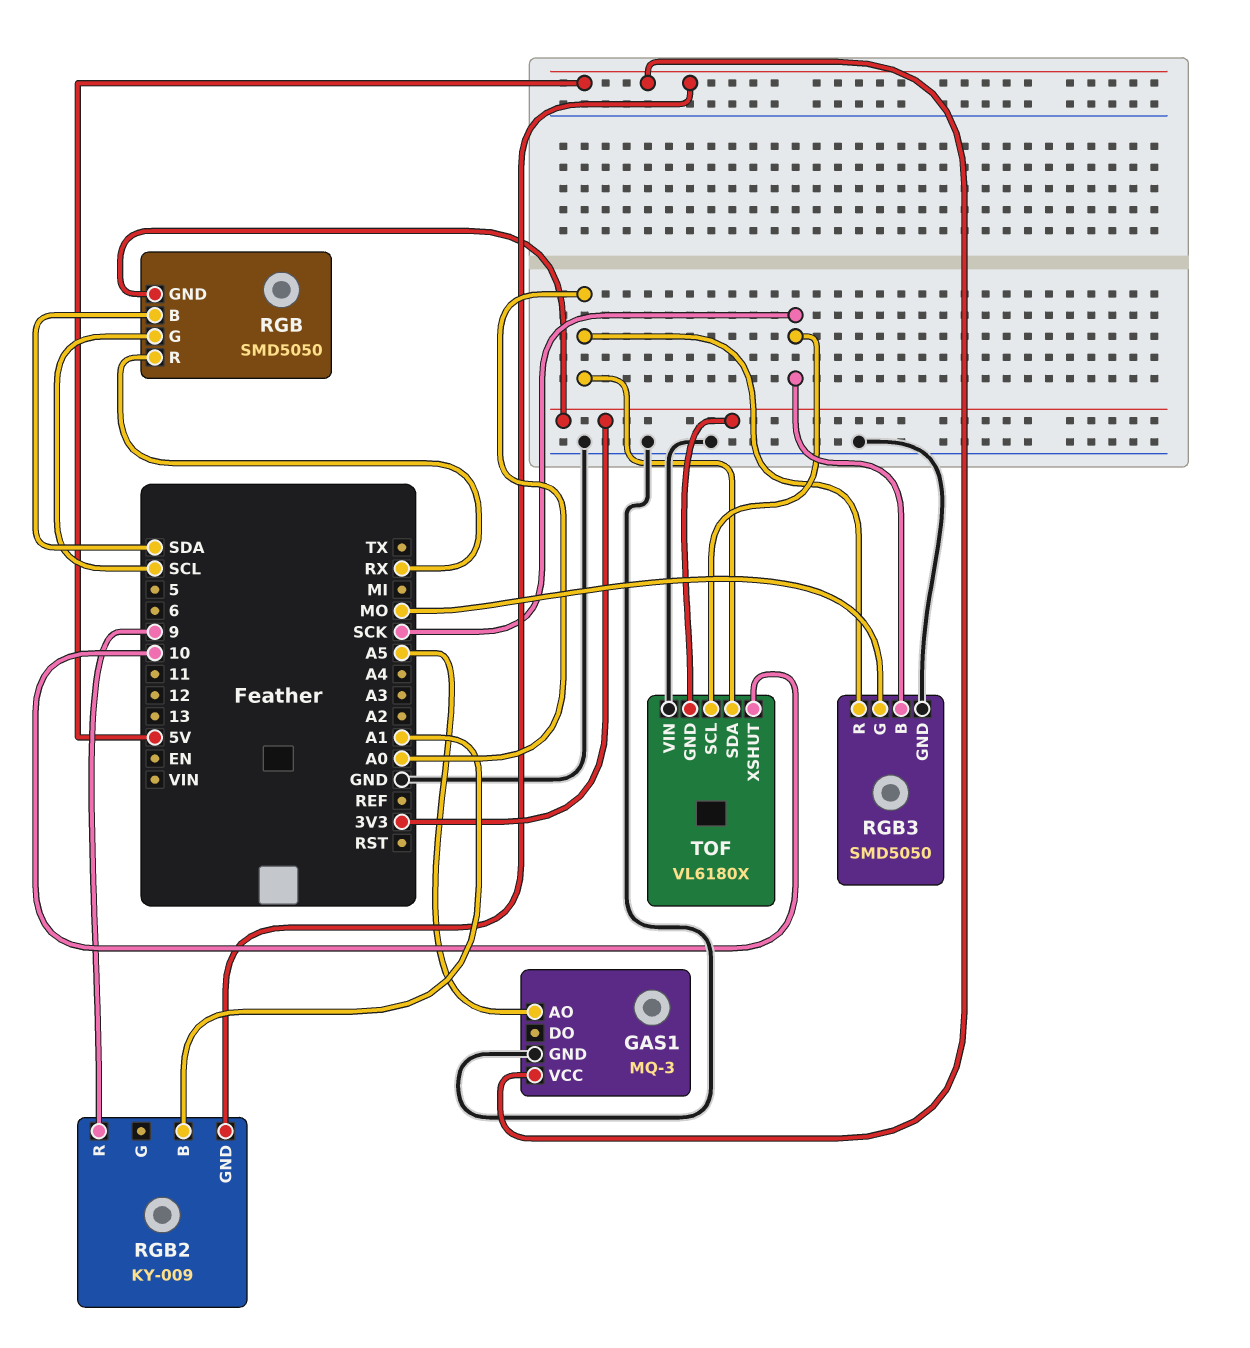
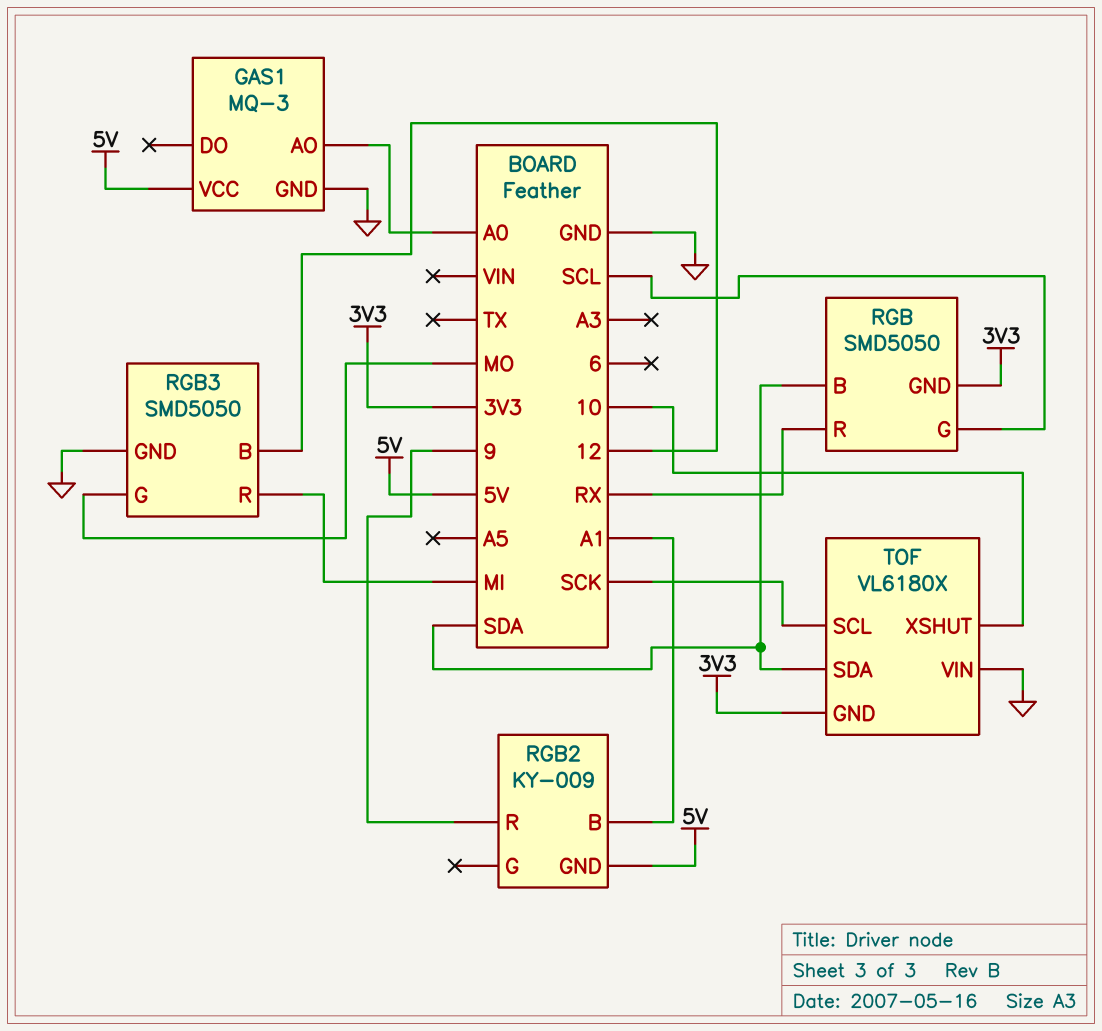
GAS1 pin AO: A5 -> A0
RGB3 pin B: SCK -> 12
RGB3 pin R: A0 -> MI
TOF pin SDA: A0 -> SDA

